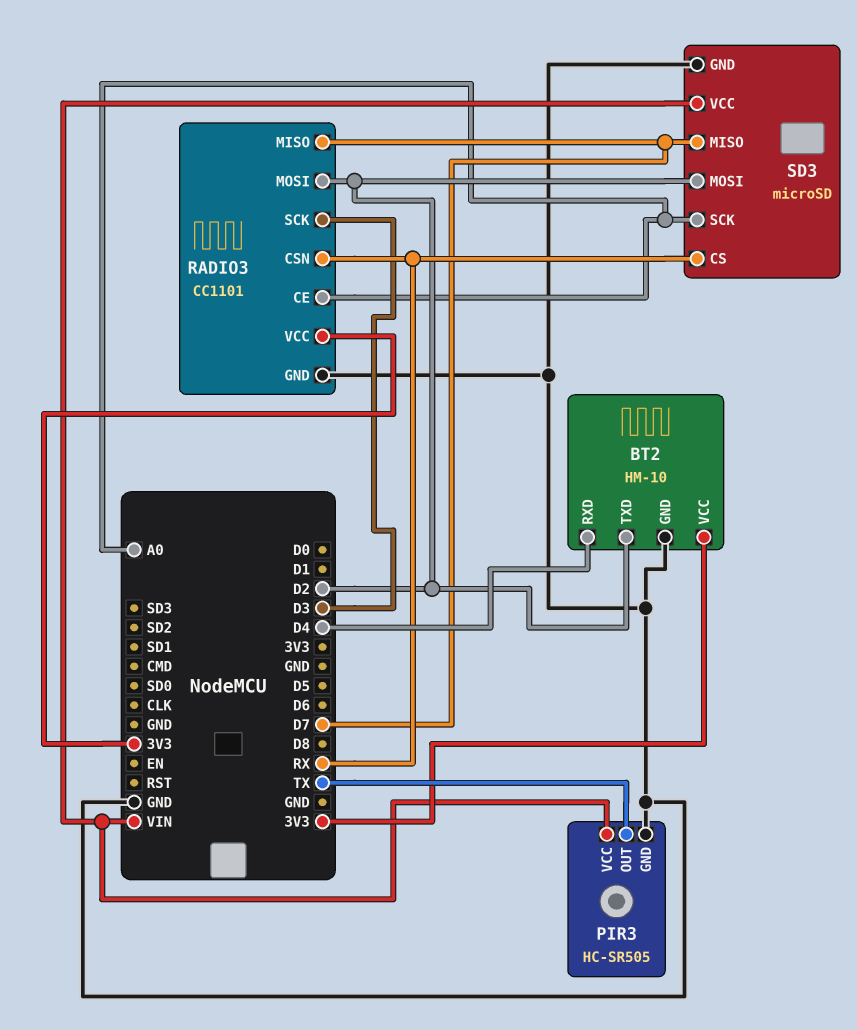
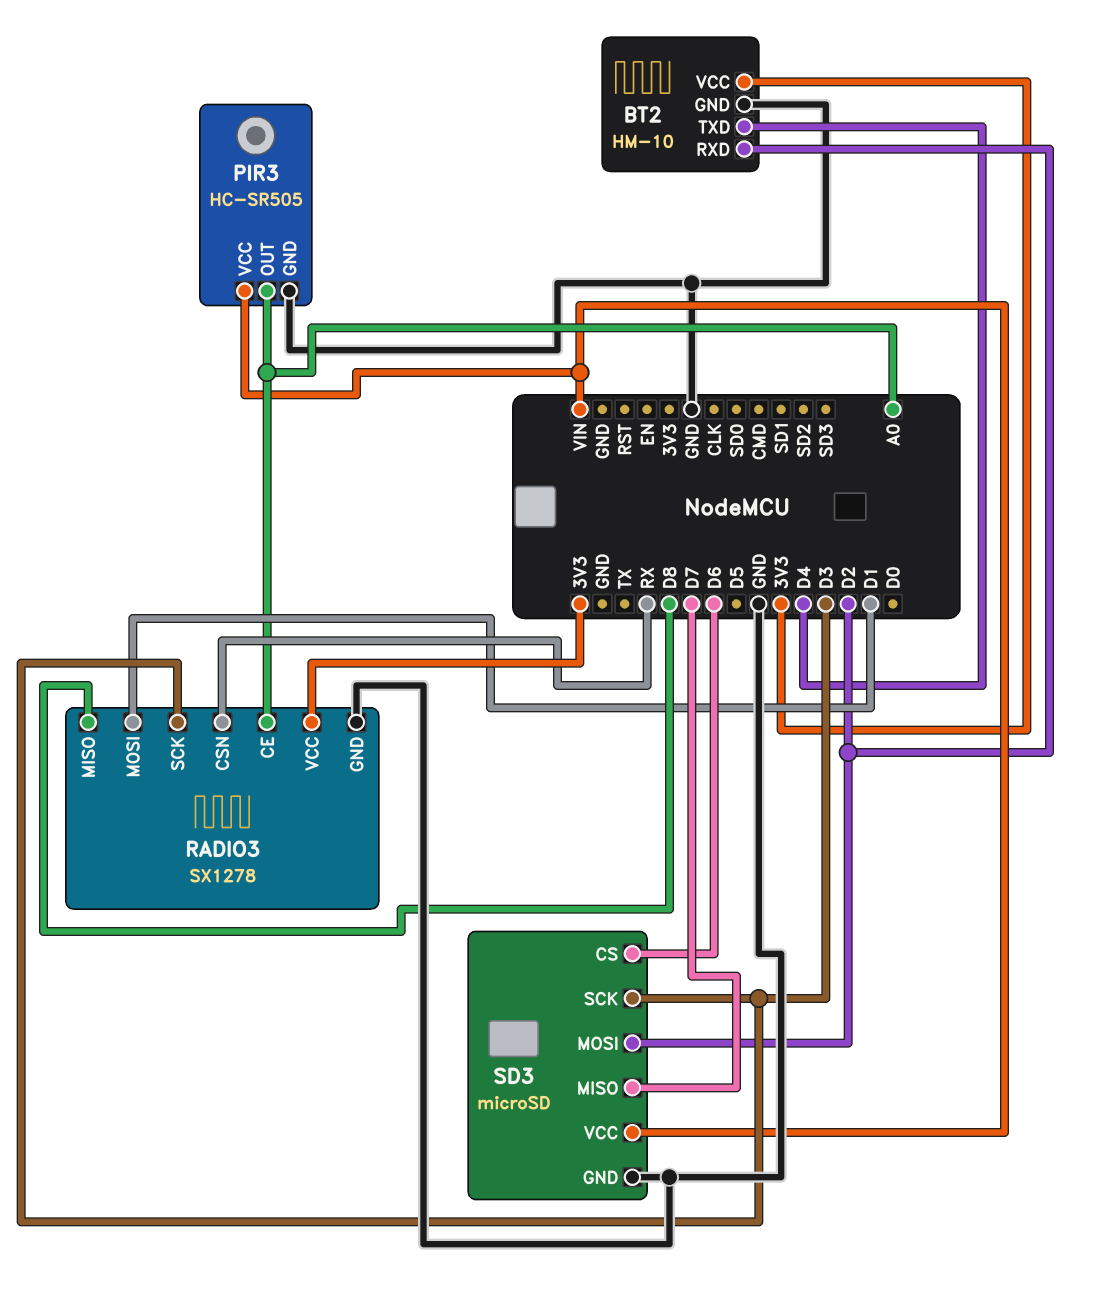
BT2 pin RXD: D4 -> D2
BT2 pin TXD: D2 -> D4
PIR3 pin OUT: TX -> A0
RADIO3: CC1101 -> SX1278
RADIO3 pin MISO: D7 -> D8
RADIO3 pin MOSI: D2 -> D1
SD3 pin CS: RX -> D6
SD3 pin SCK: A0 -> D3

